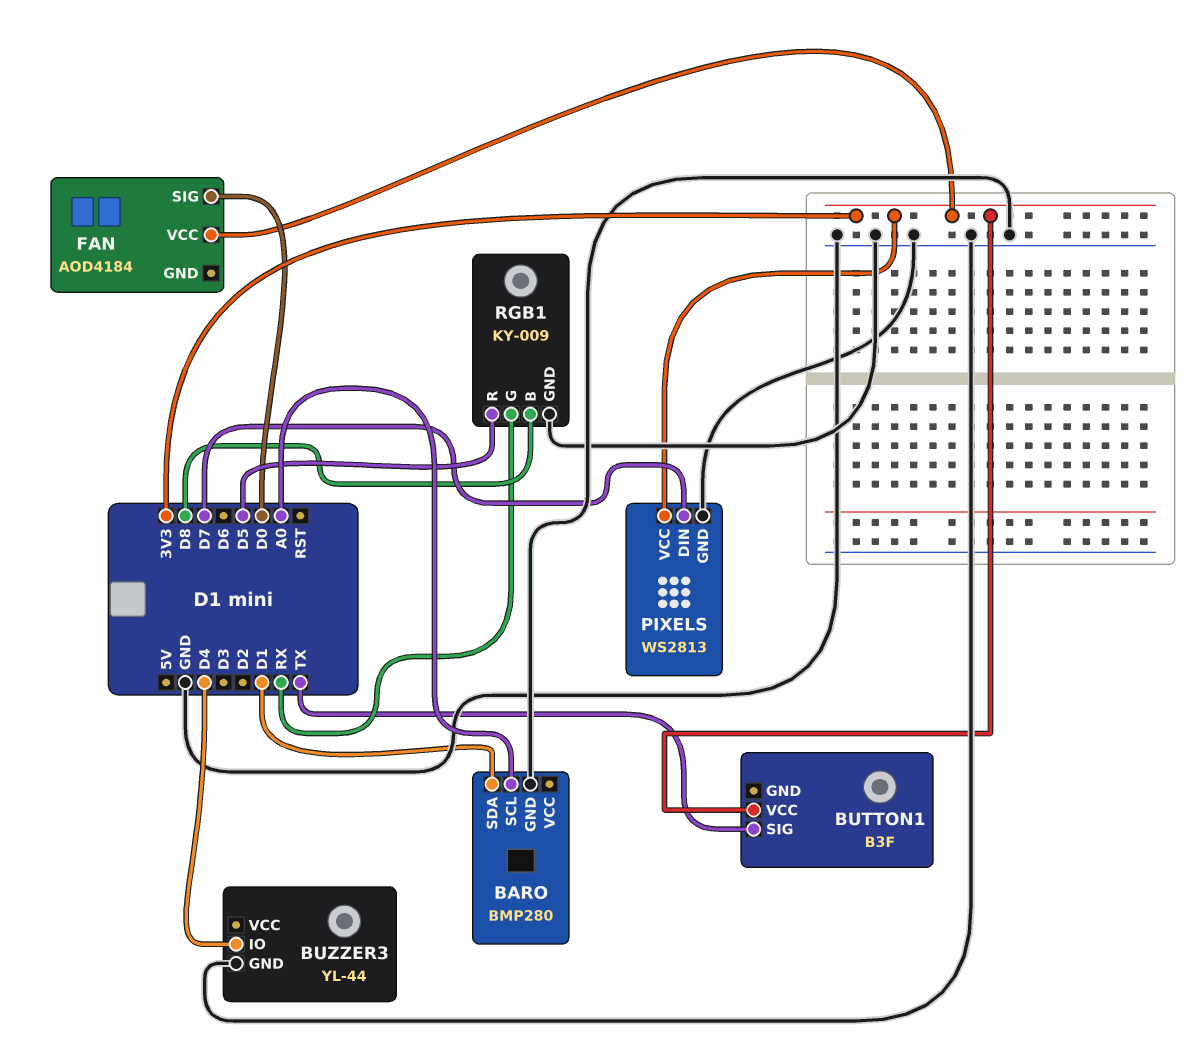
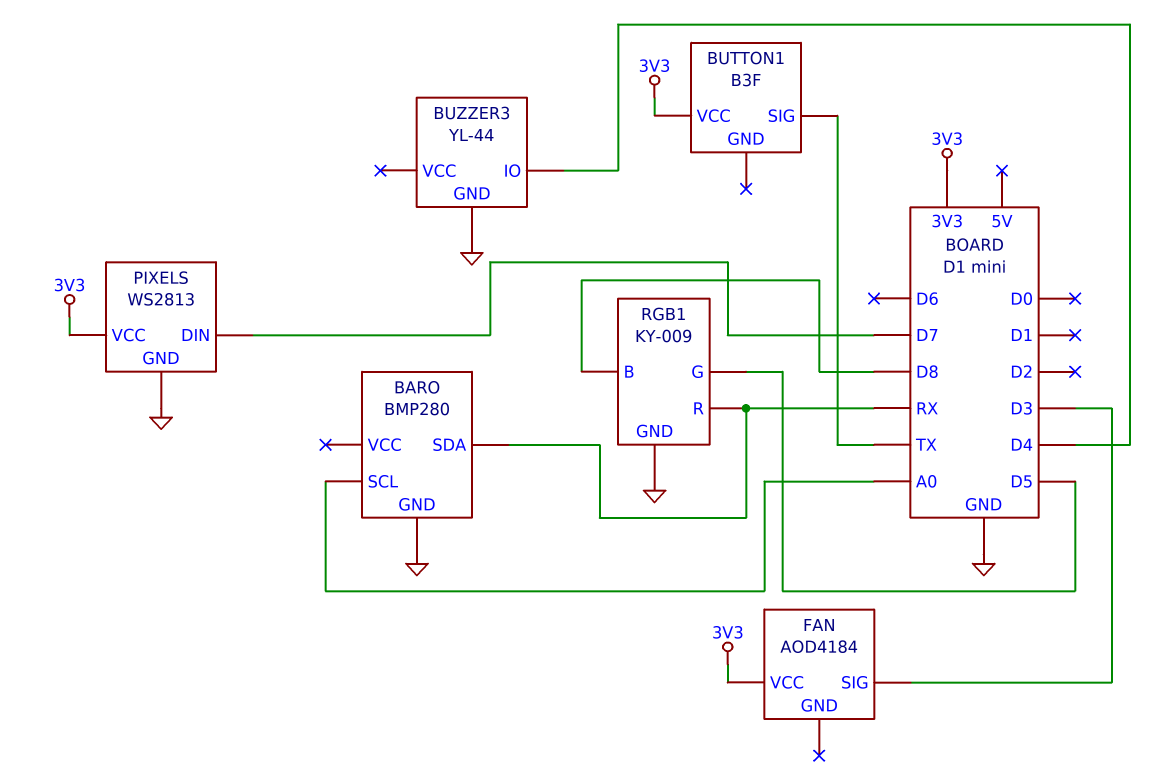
BARO pin SDA: D1 -> RX
FAN pin SIG: D0 -> D3
RGB1 pin G: RX -> D5
RGB1 pin R: D5 -> RX

